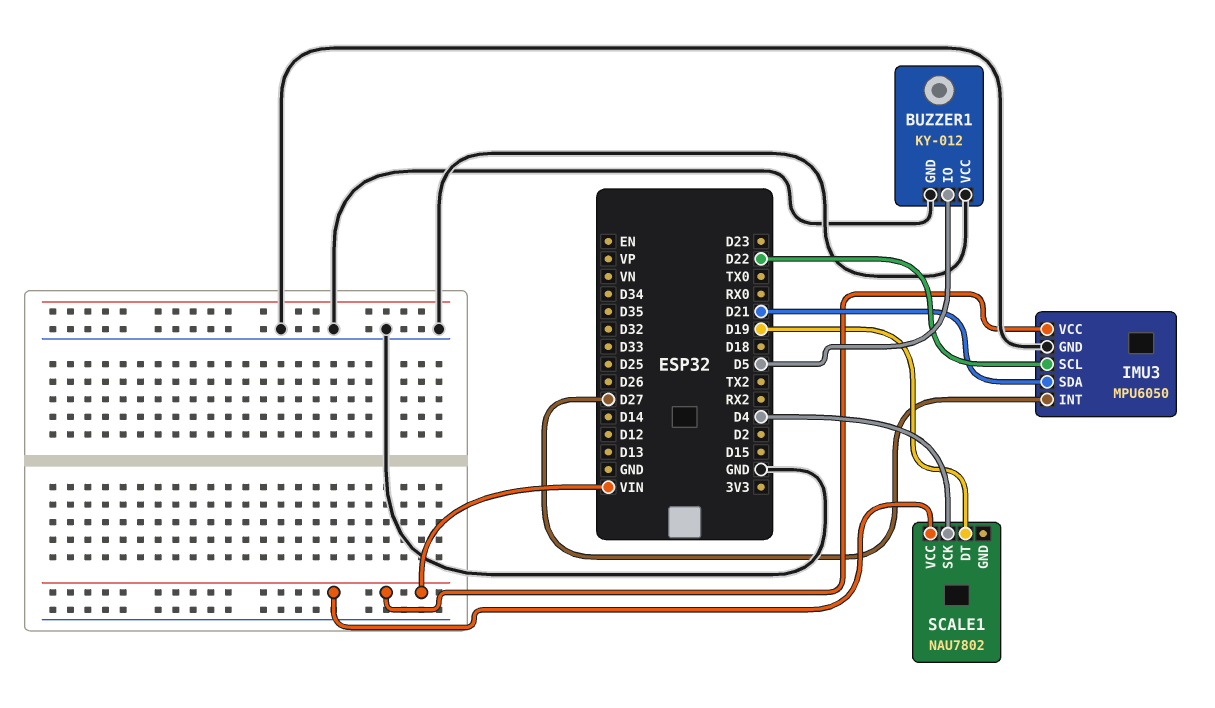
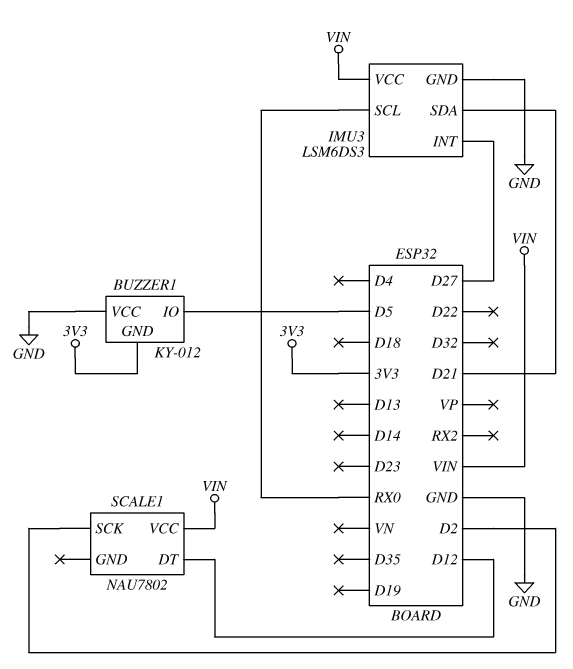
BUZZER1 pin GND: GND -> 3V3
IMU3: MPU6050 -> LSM6DS3
IMU3 pin SCL: D22 -> RX0
SCALE1 pin DT: D19 -> D12
SCALE1 pin SCK: D4 -> D2

